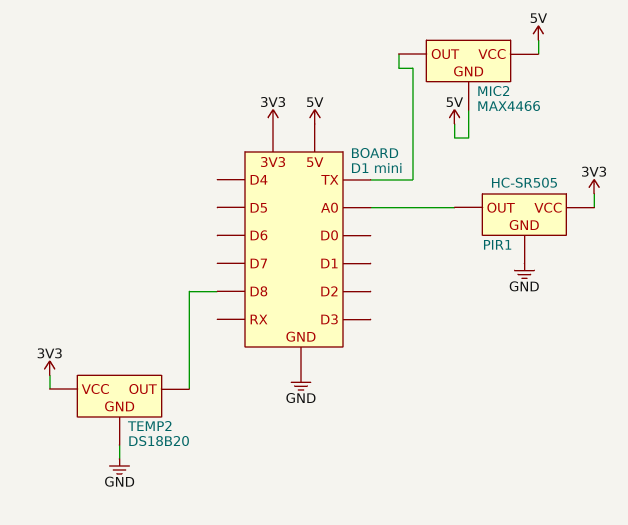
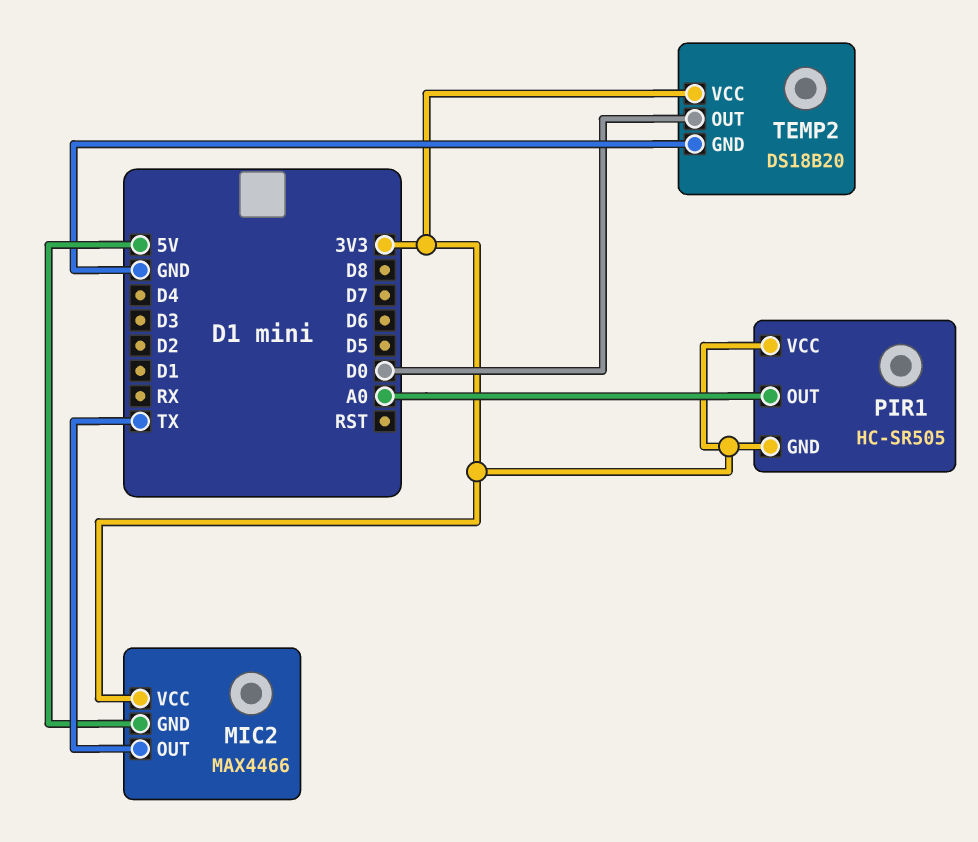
MIC2 pin VCC: 5V -> 3V3
PIR1 pin GND: GND -> 3V3
TEMP2 pin OUT: D8 -> D0

